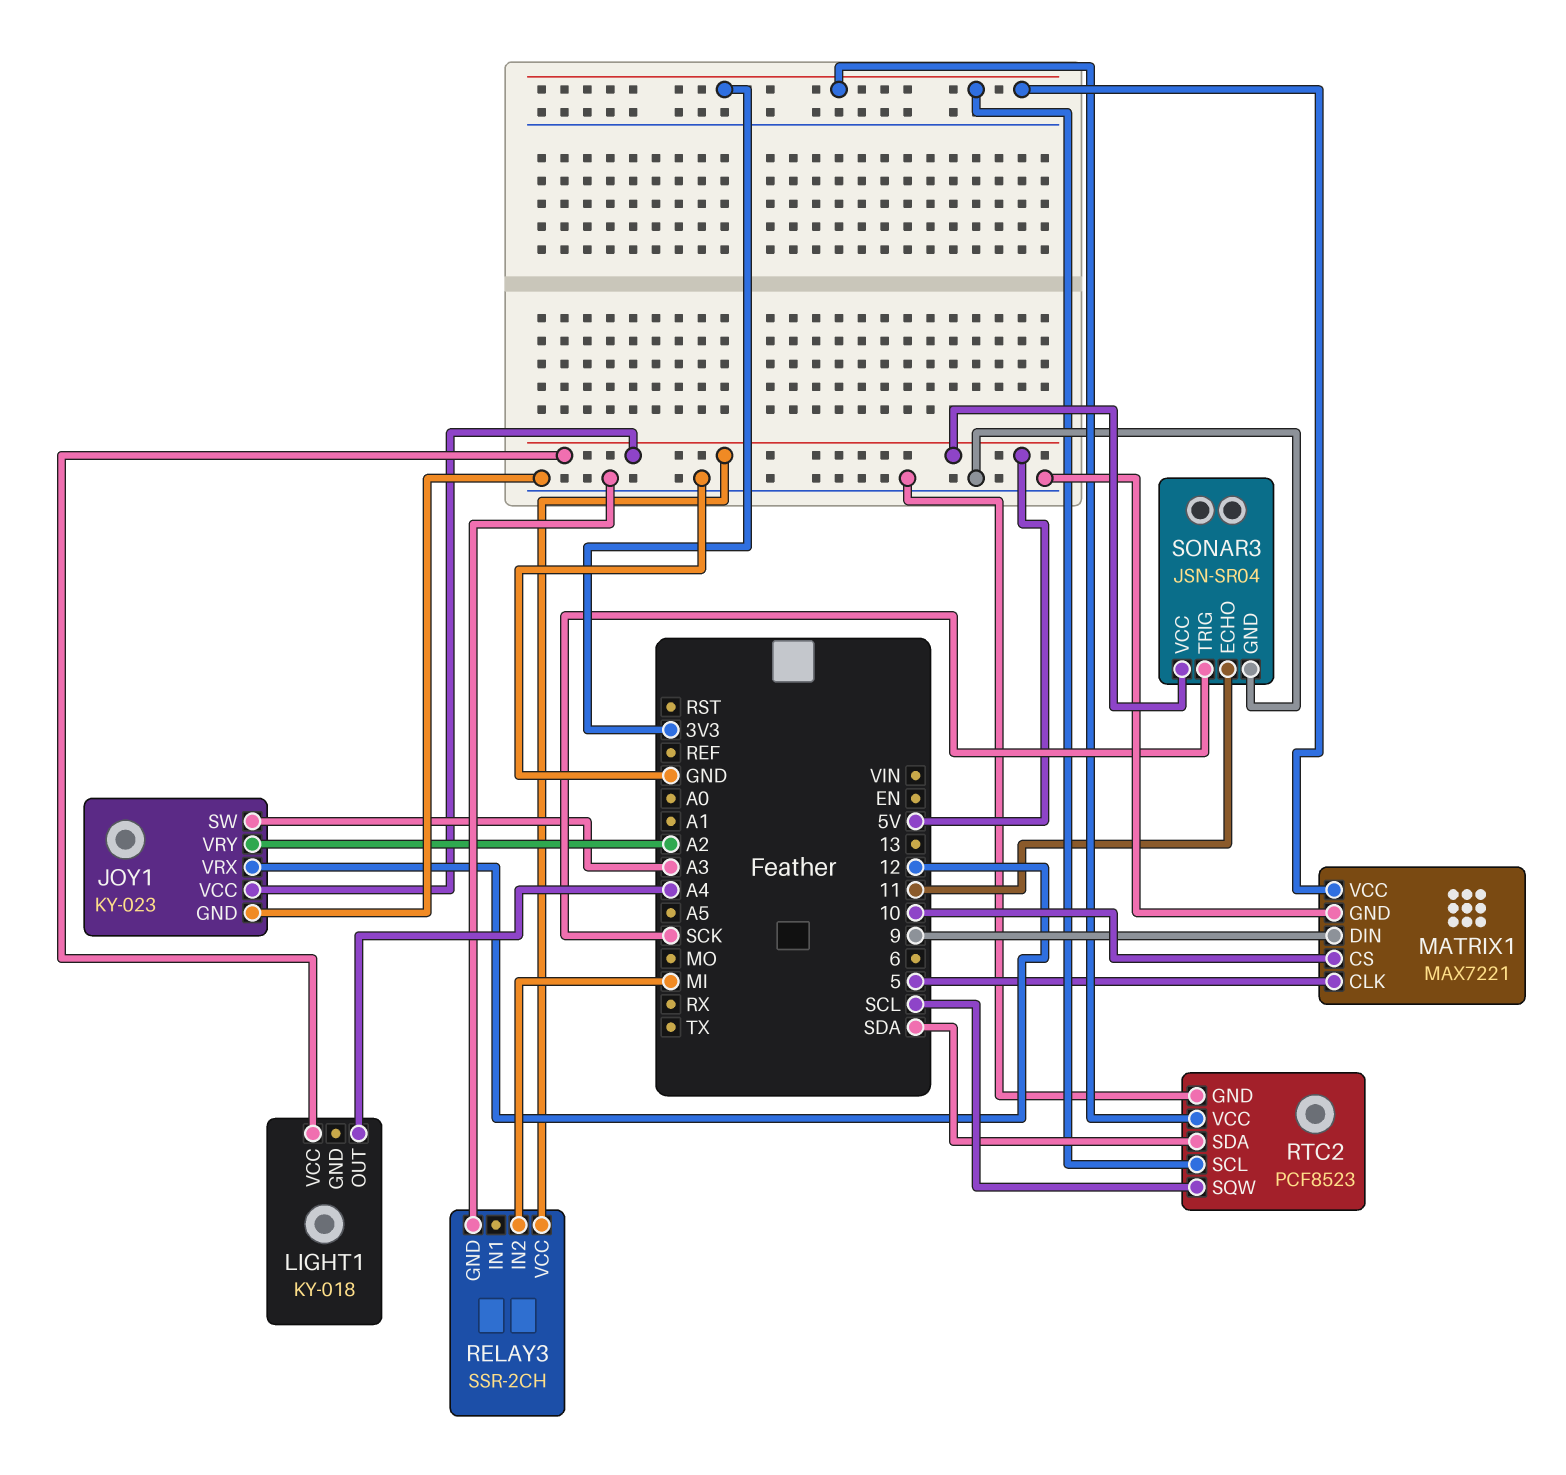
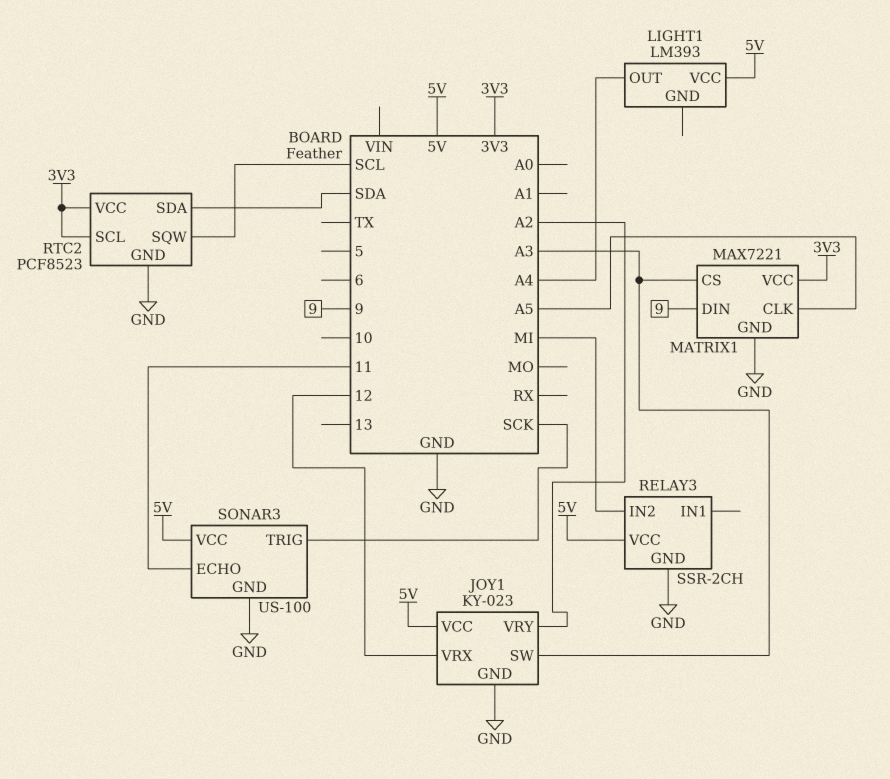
LIGHT1: KY-018 -> LM393
MATRIX1 pin CLK: 5 -> A5
MATRIX1 pin CS: 10 -> A3
SONAR3: JSN-SR04 -> US-100

